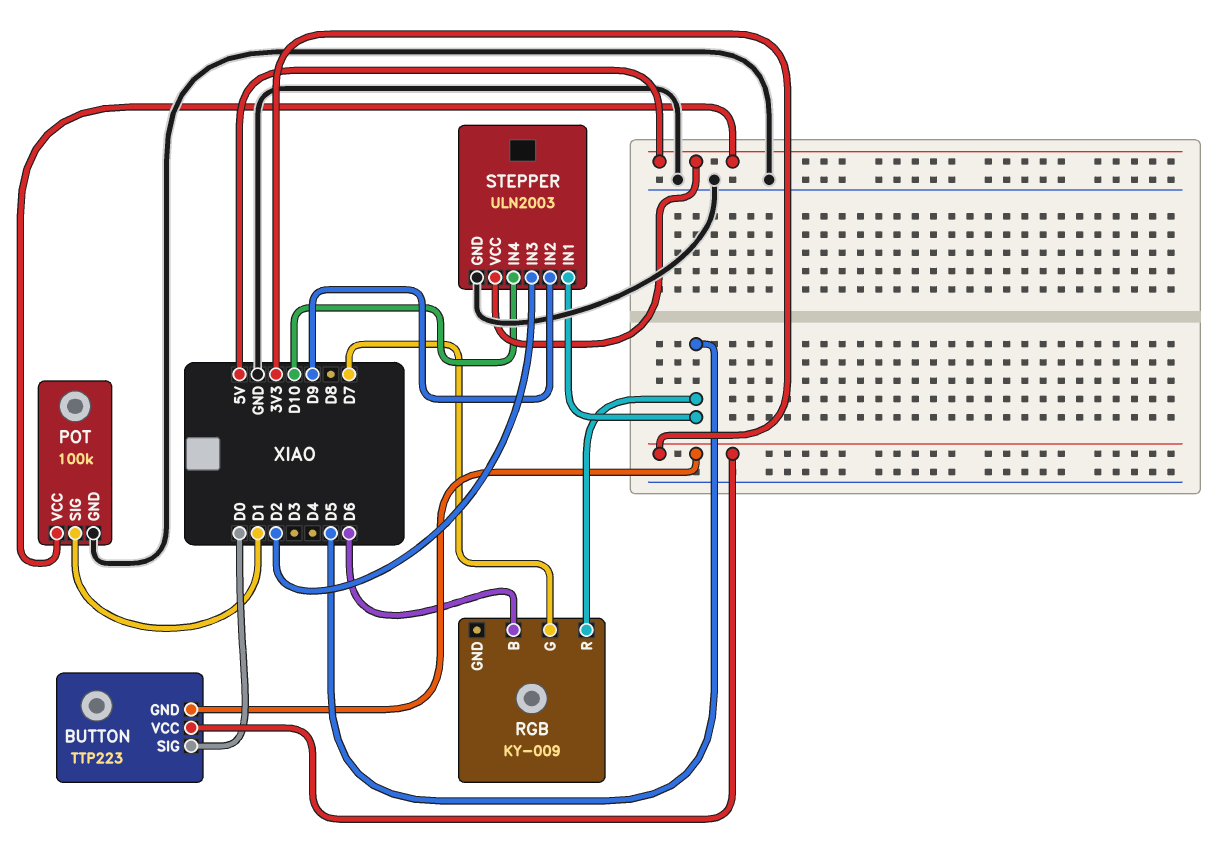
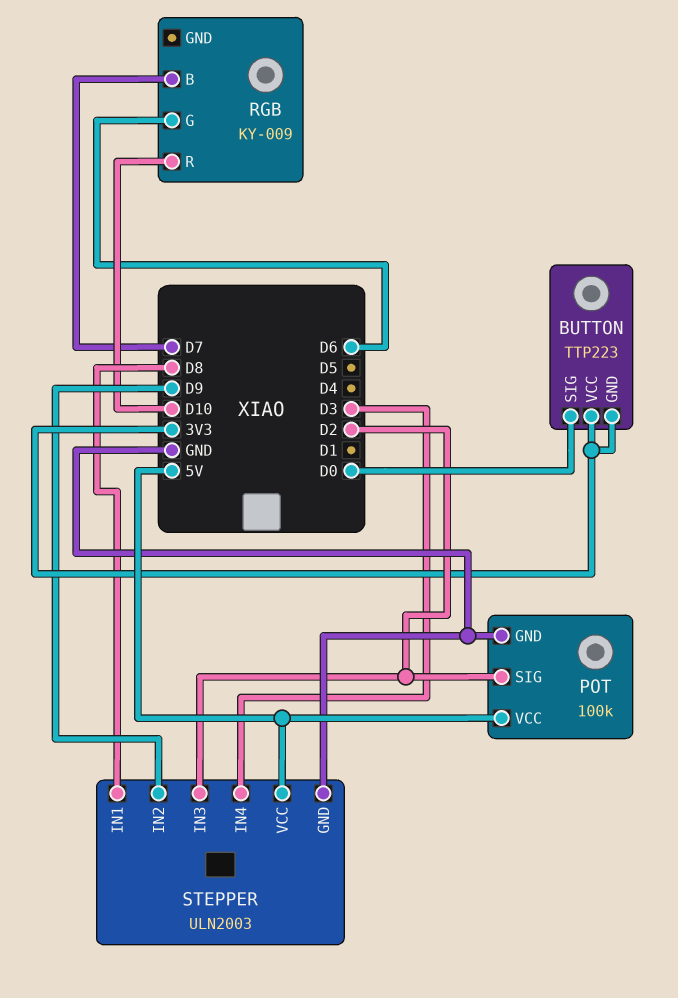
POT pin SIG: D1 -> D2
RGB pin B: D6 -> D7
RGB pin G: D7 -> D6
RGB pin R: D5 -> D10
STEPPER pin IN1: D5 -> D8
STEPPER pin IN4: D10 -> D3

